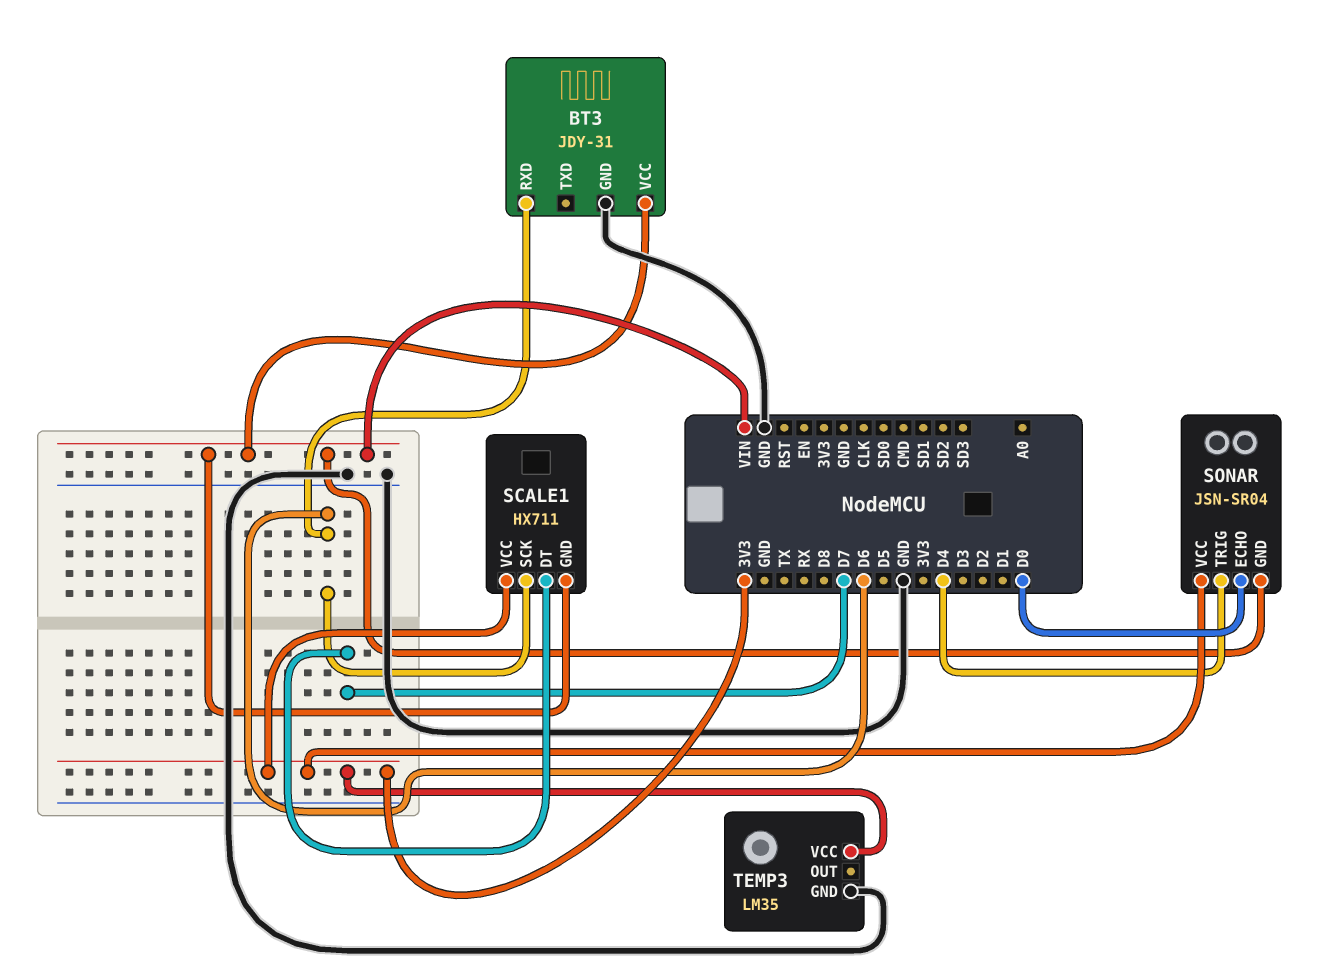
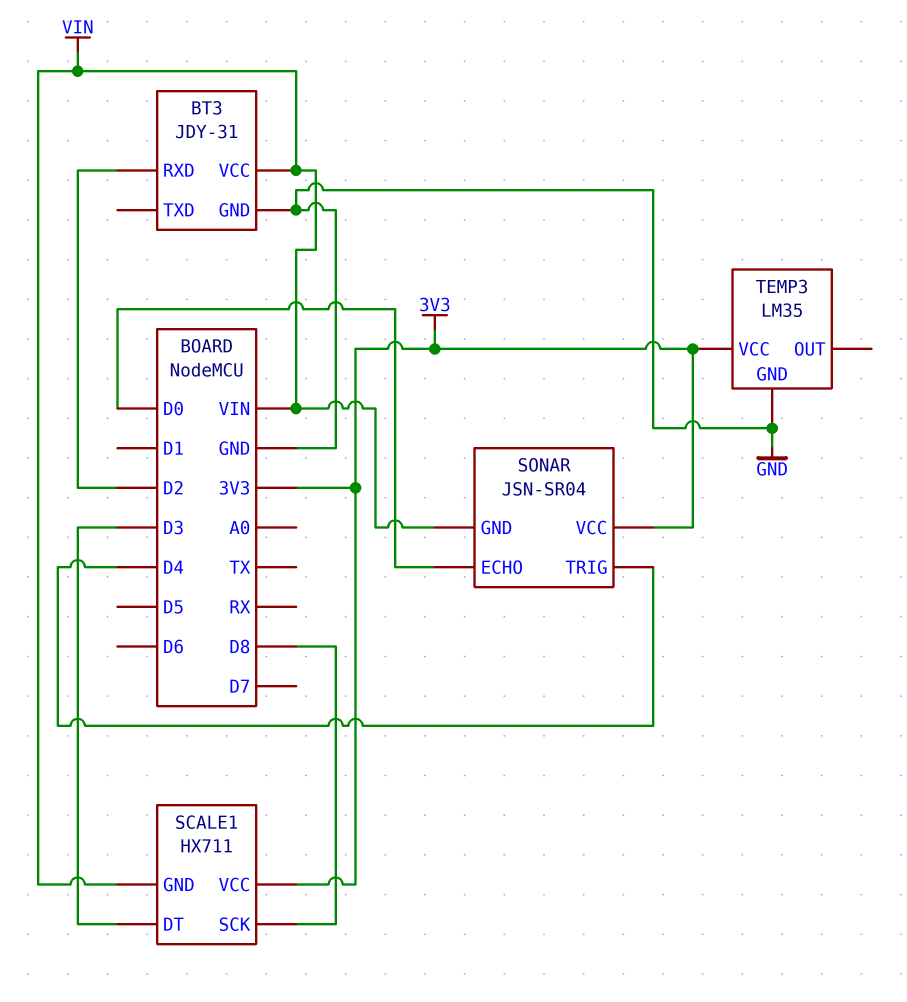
BT3 pin RXD: D6 -> D2
SCALE1 pin DT: D7 -> D3
SCALE1 pin SCK: D6 -> D8

